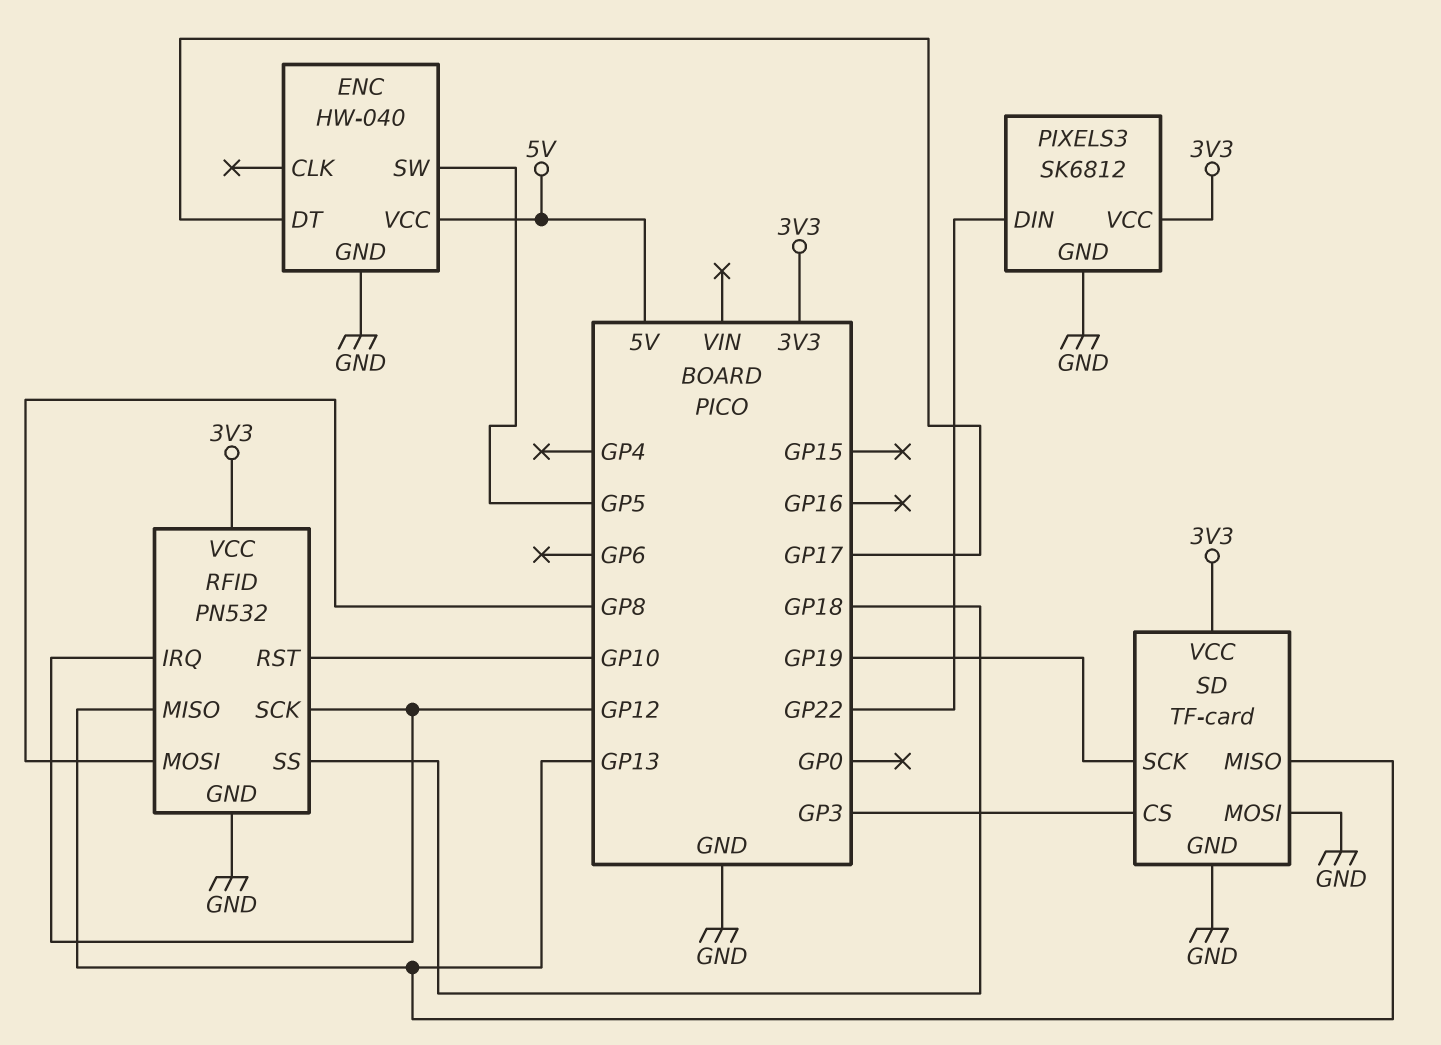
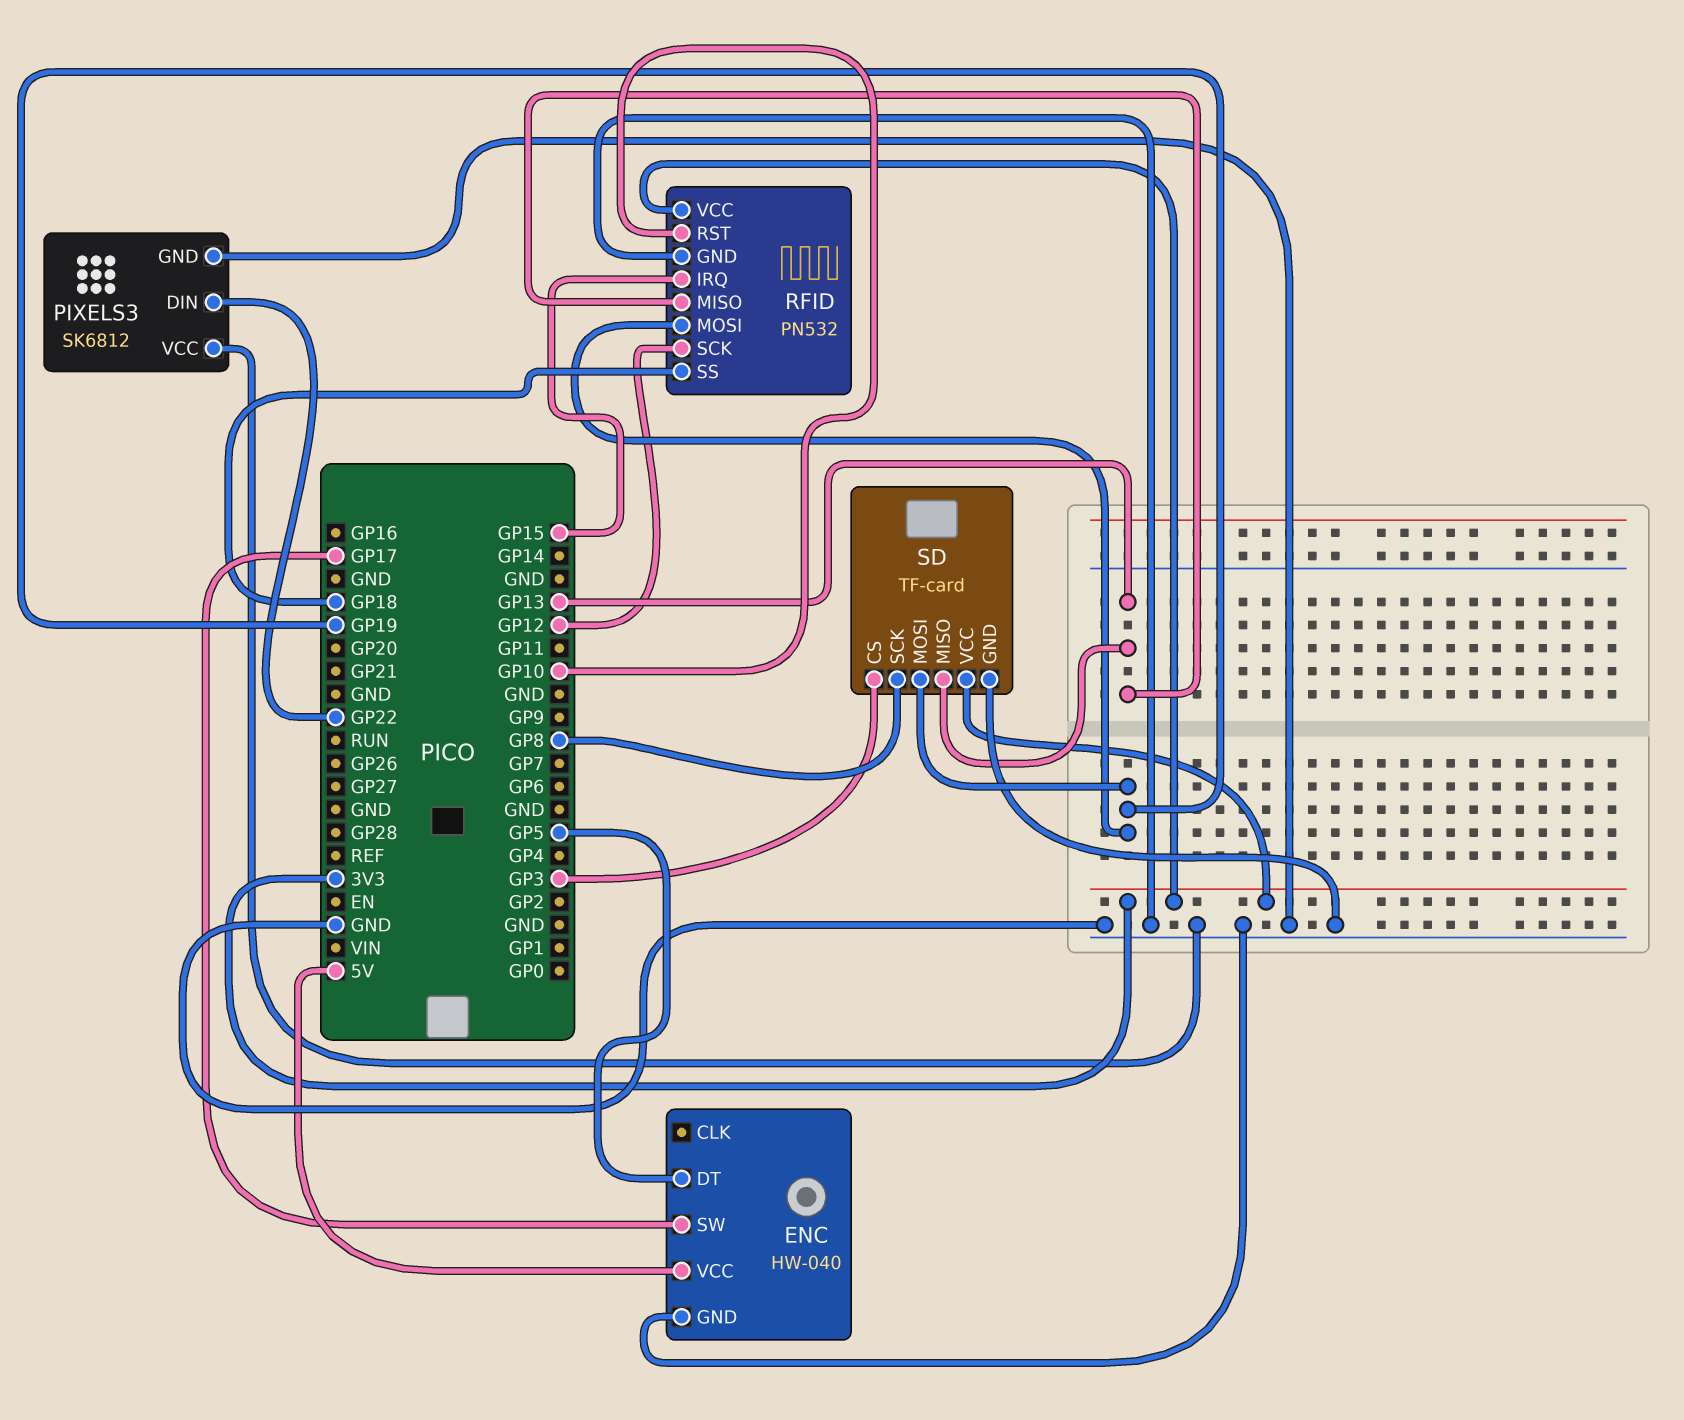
ENC pin DT: GP17 -> GP5
ENC pin SW: GP5 -> GP17
PIXELS3 pin VCC: 3V3 -> GND
RFID pin IRQ: GP12 -> GP15
RFID pin MOSI: GP8 -> GP19
SD pin MOSI: GND -> GP19
SD pin SCK: GP19 -> GP8

